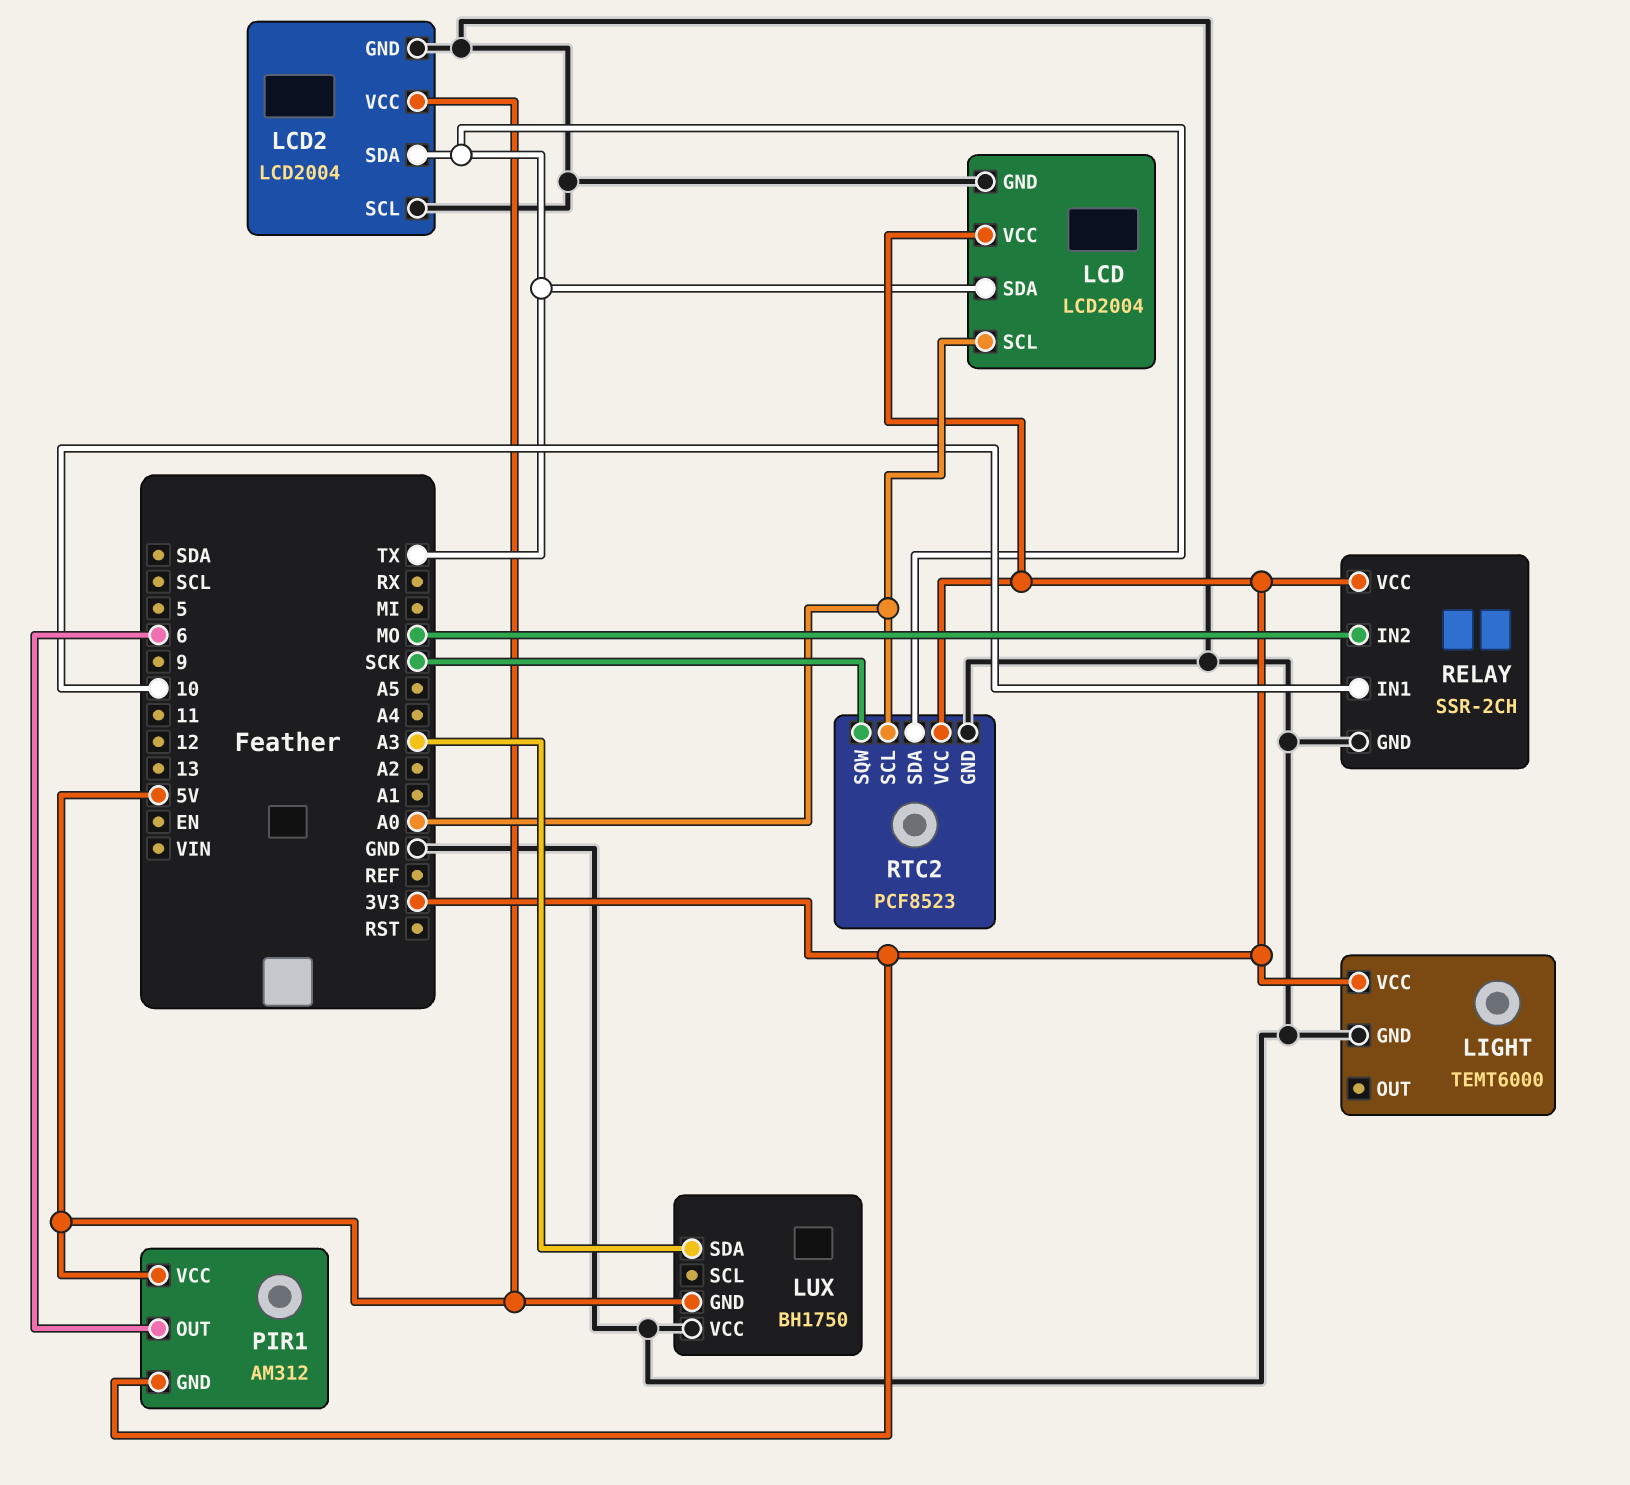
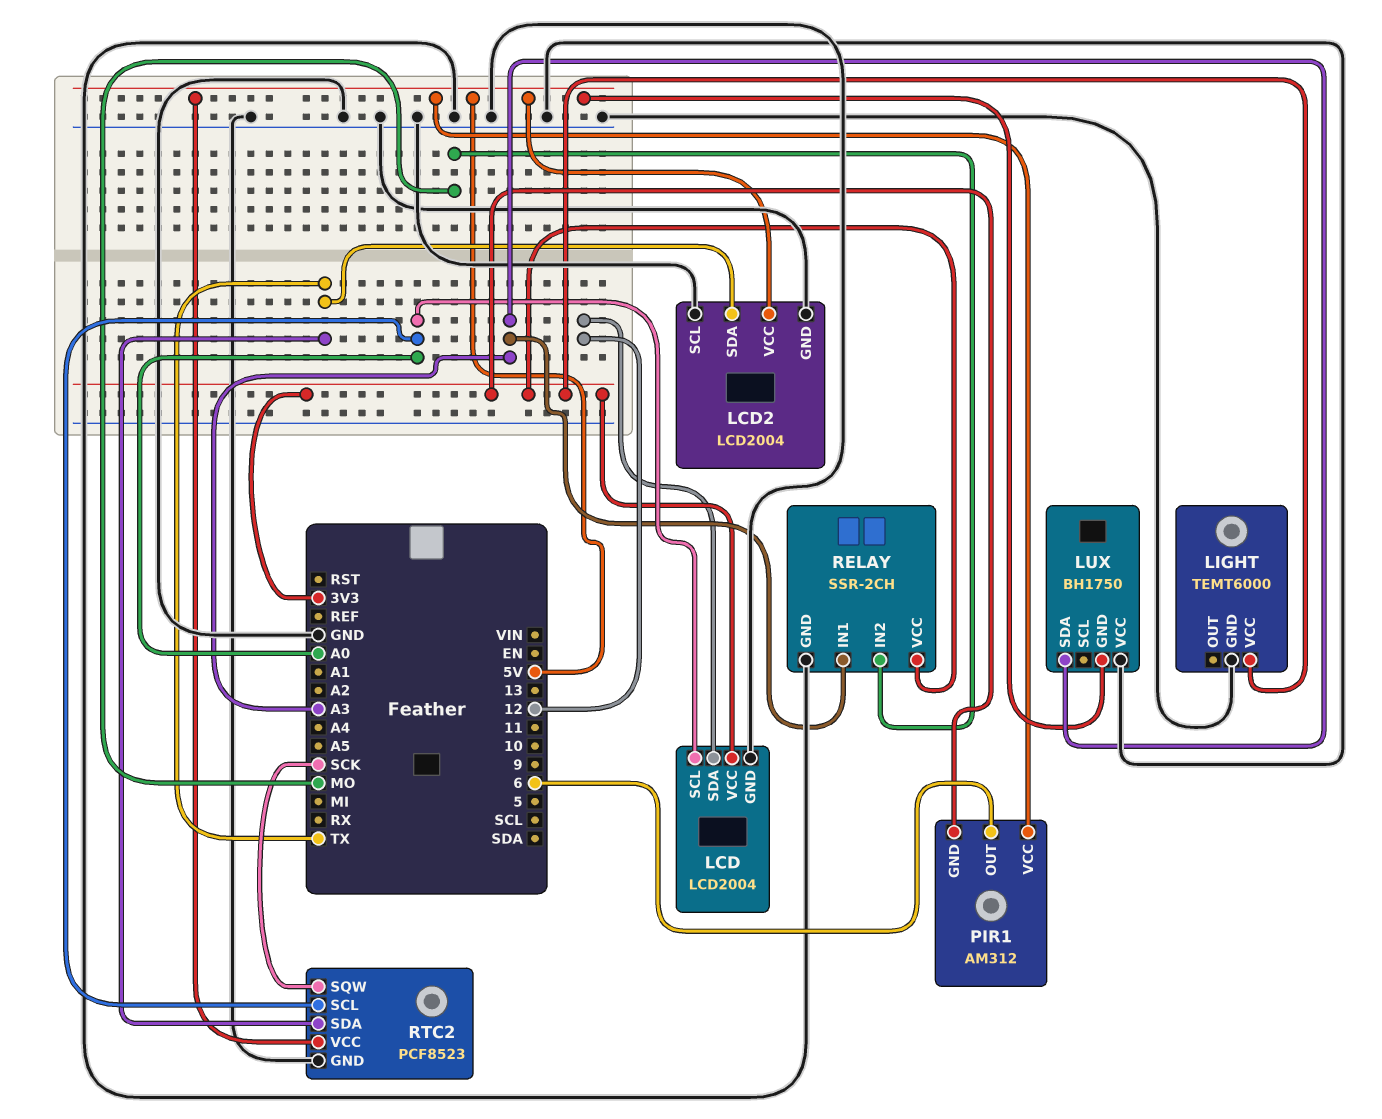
LCD pin SDA: TX -> 12
RELAY pin IN1: 10 -> A3
RTC2 pin VCC: 3V3 -> 5V

